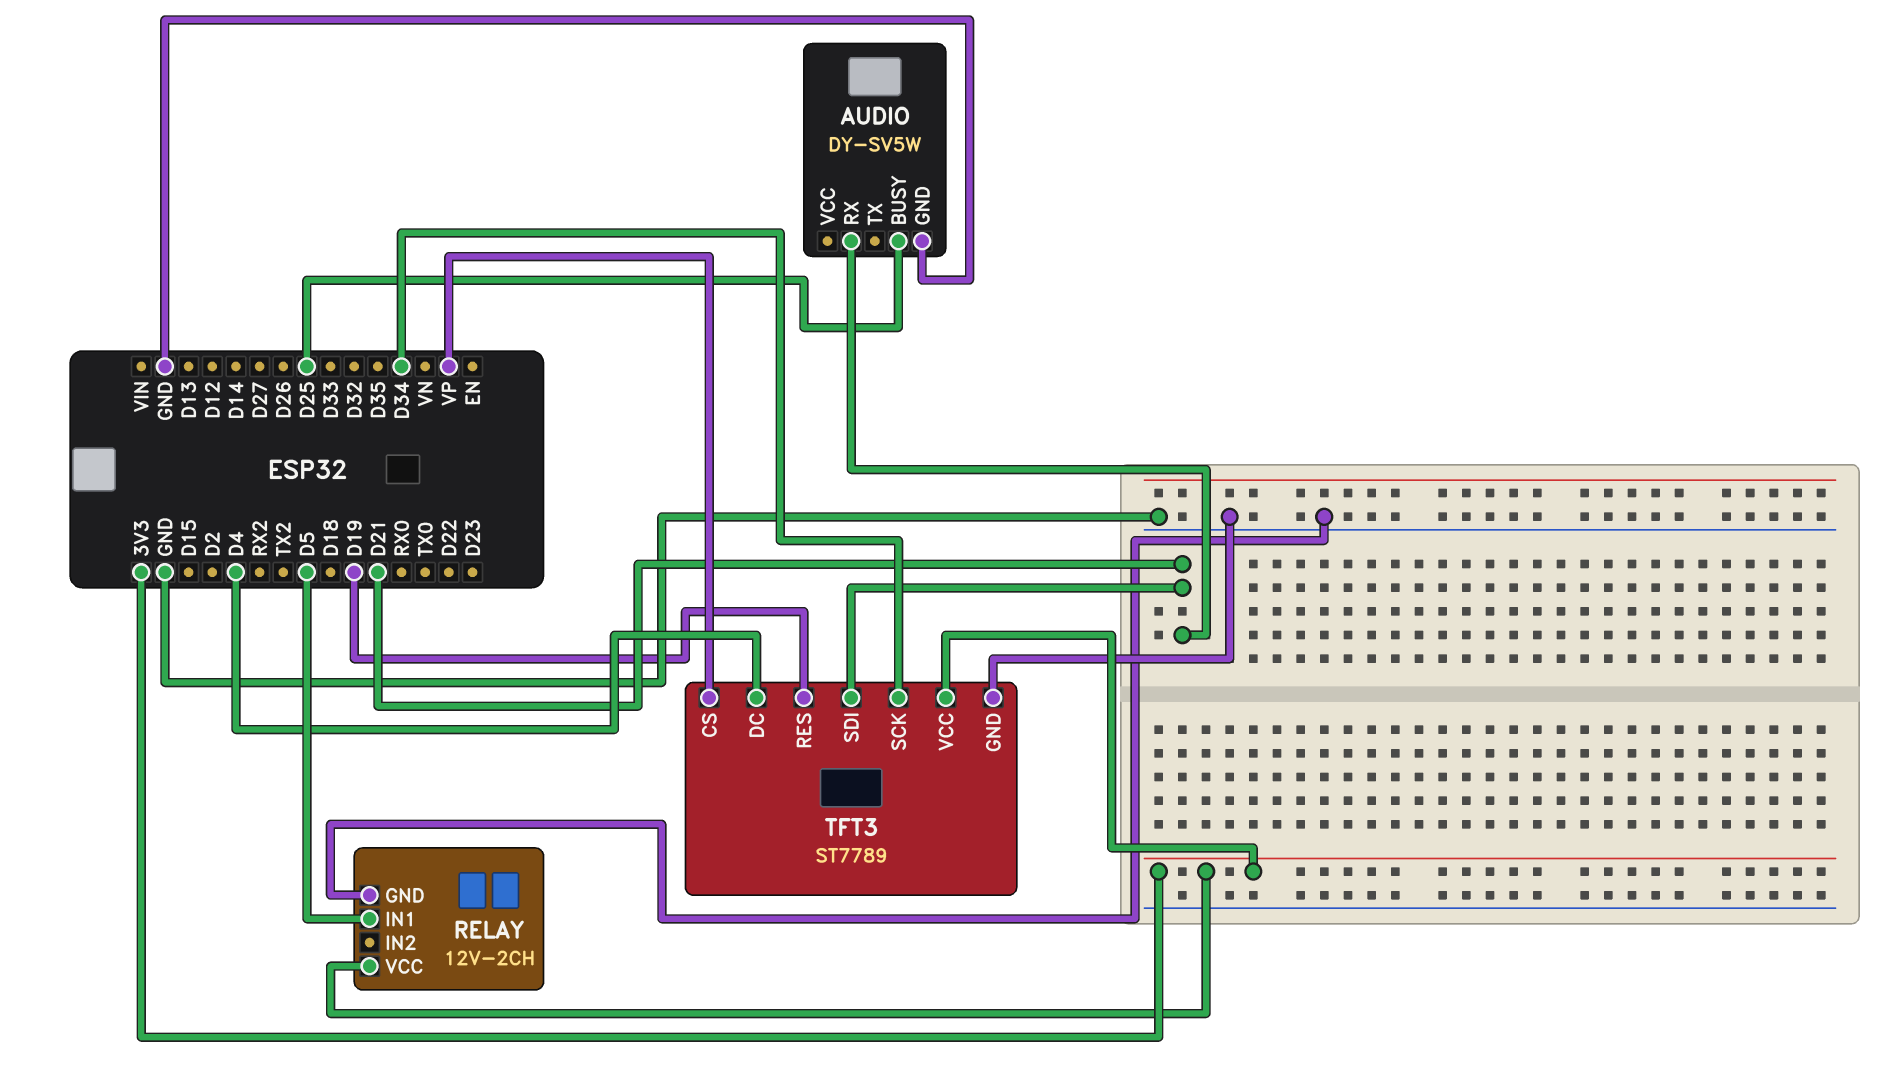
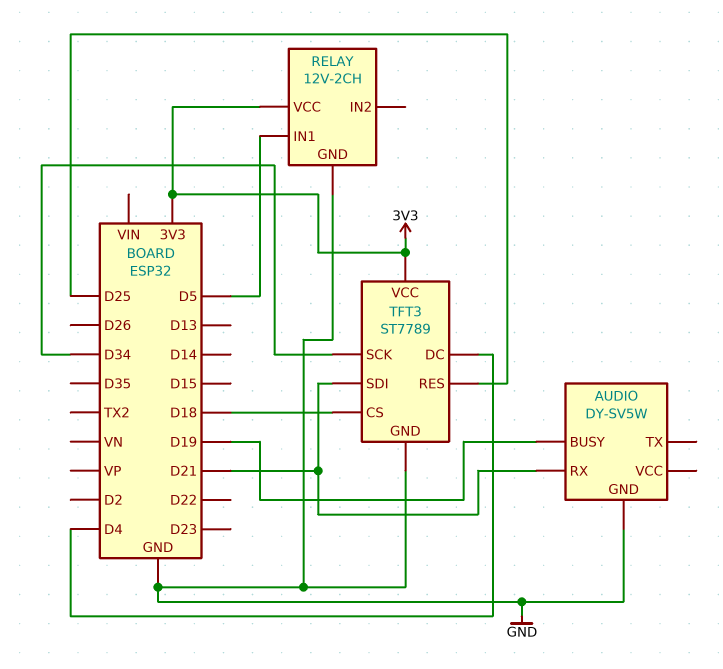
AUDIO pin BUSY: D25 -> D19
TFT3 pin CS: VP -> D18
TFT3 pin RES: D19 -> D25

